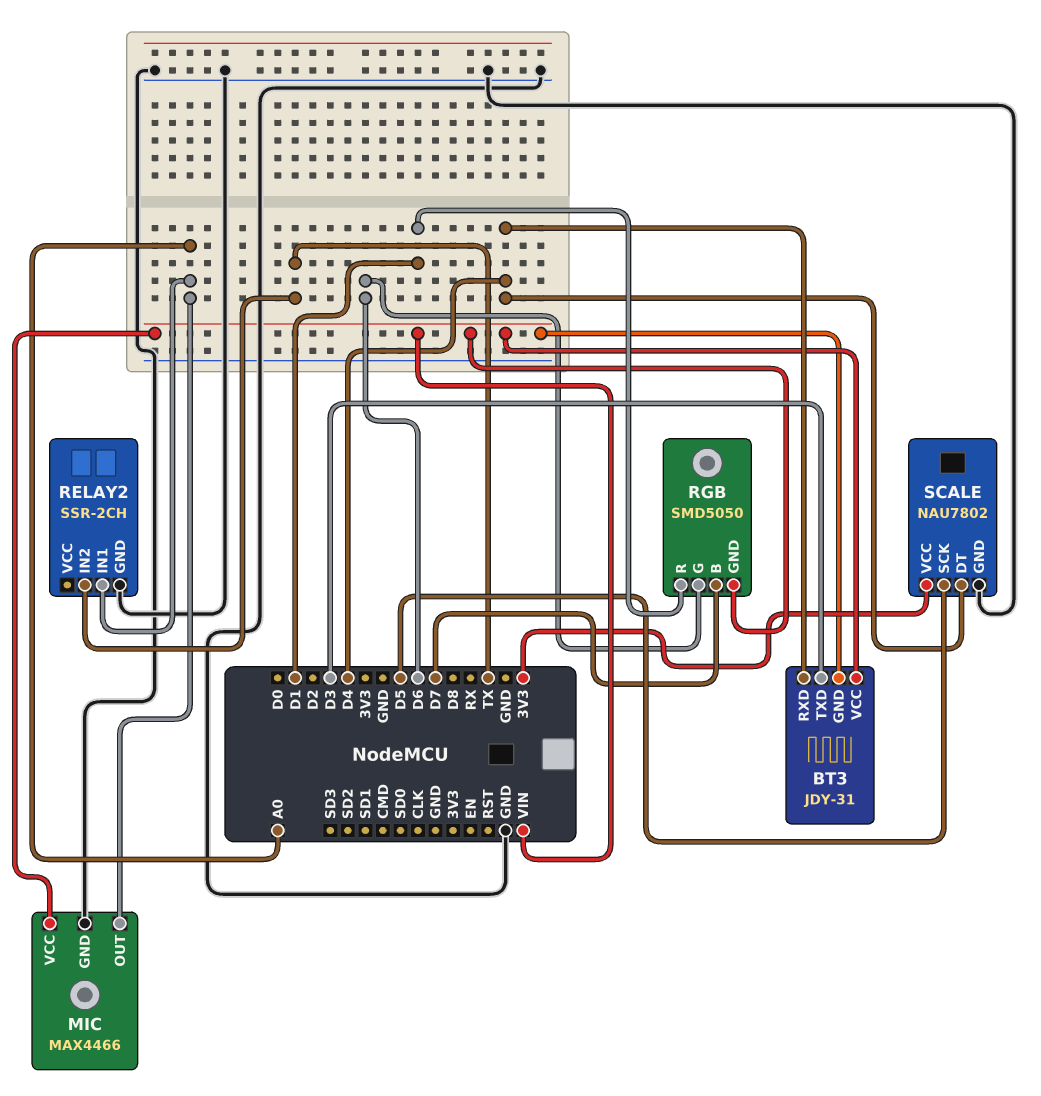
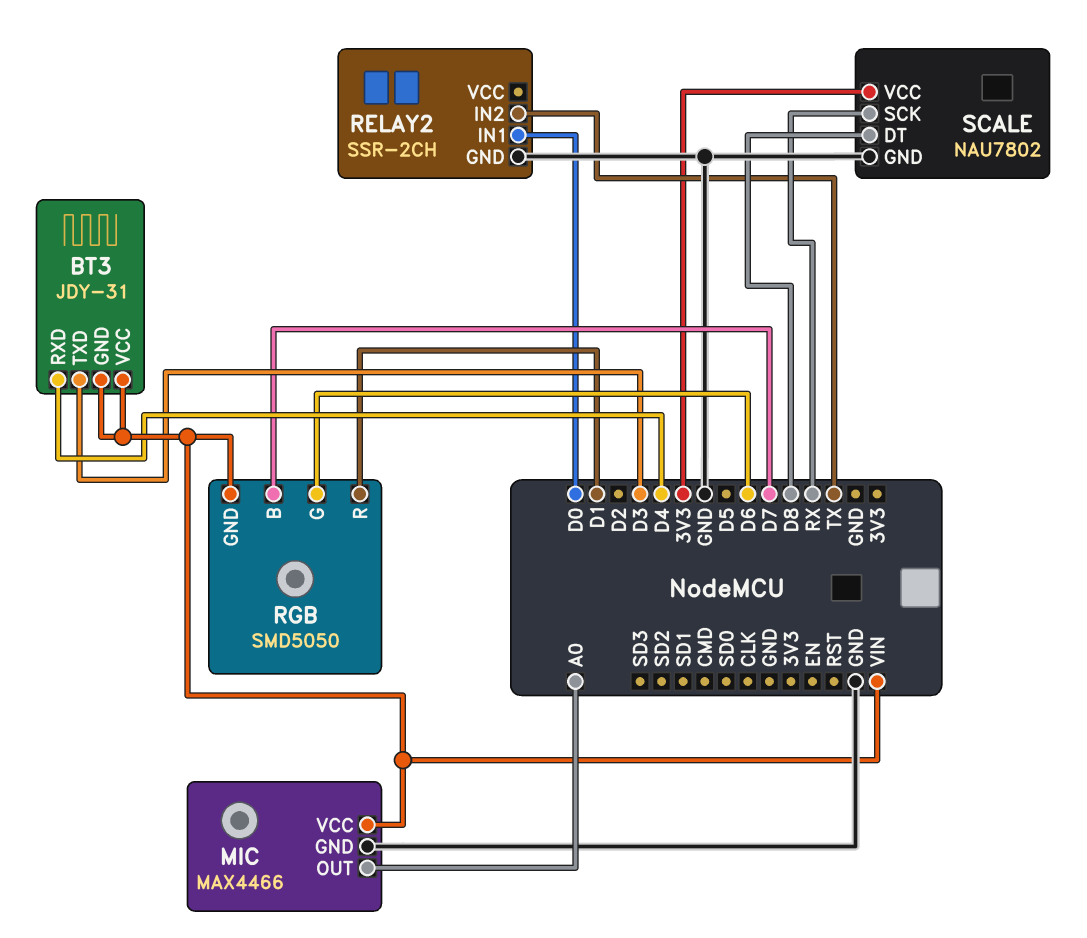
RELAY2 pin IN1: A0 -> D0
SCALE pin DT: D4 -> D8
SCALE pin SCK: D5 -> RX

